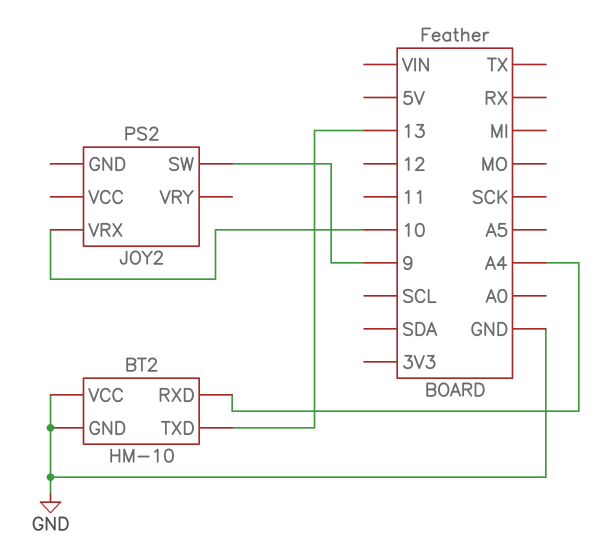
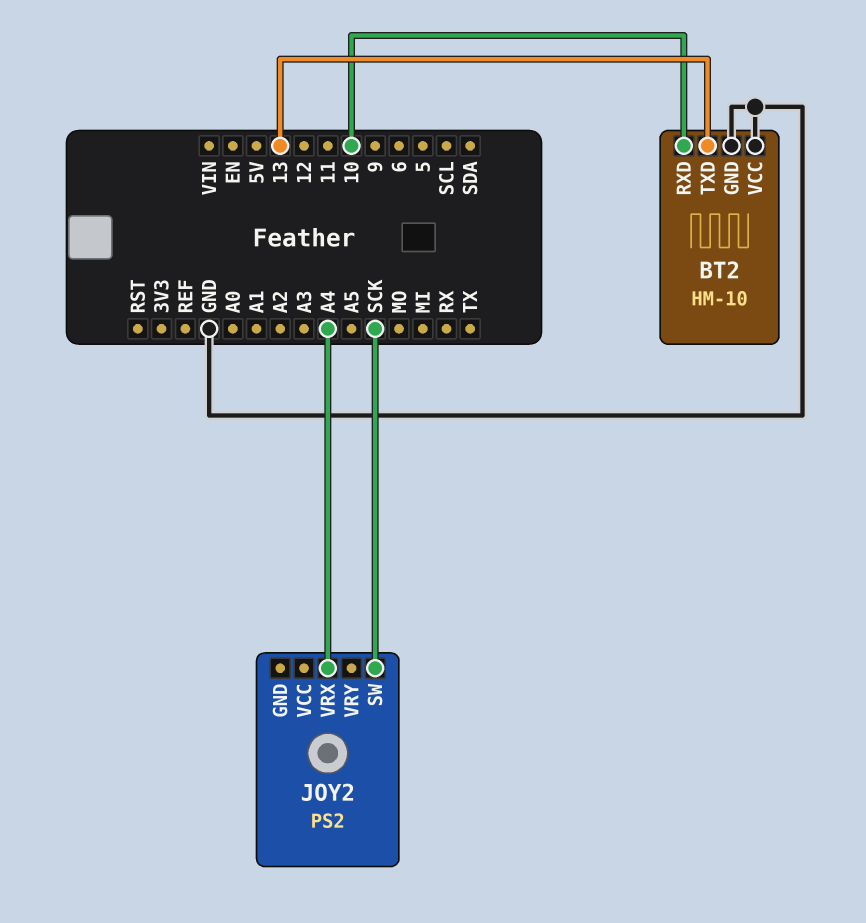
BT2 pin RXD: A4 -> 10
JOY2 pin SW: 9 -> SCK
JOY2 pin VRX: 10 -> A4

